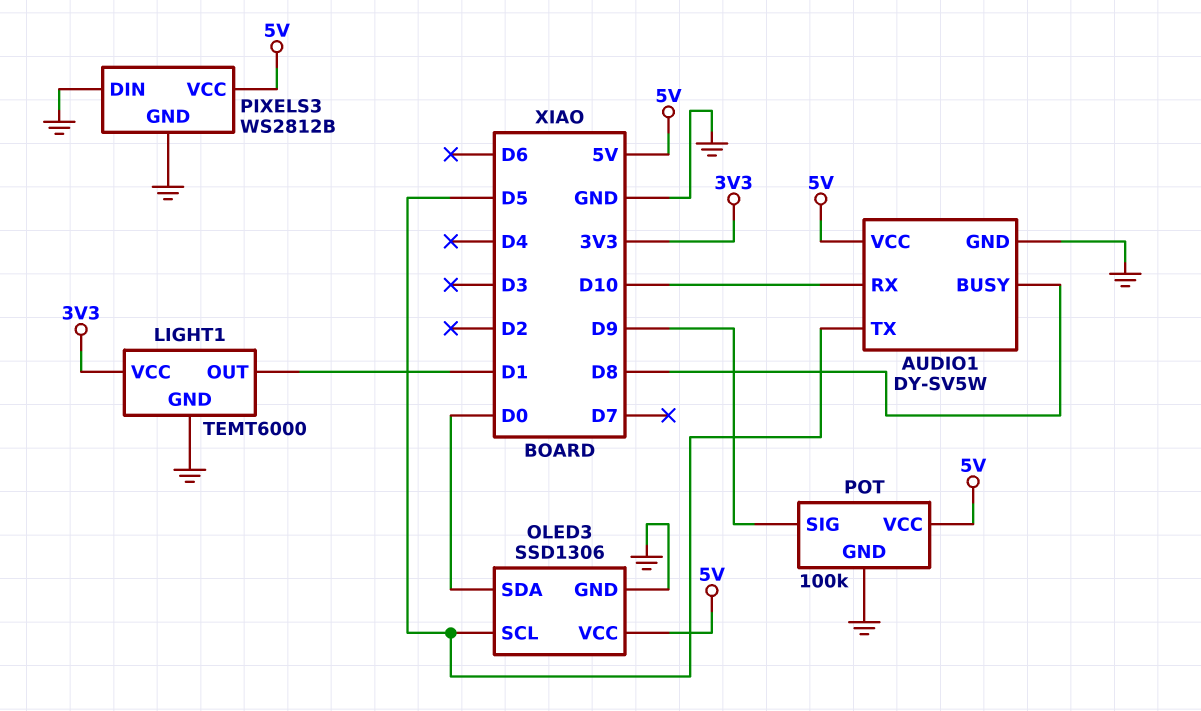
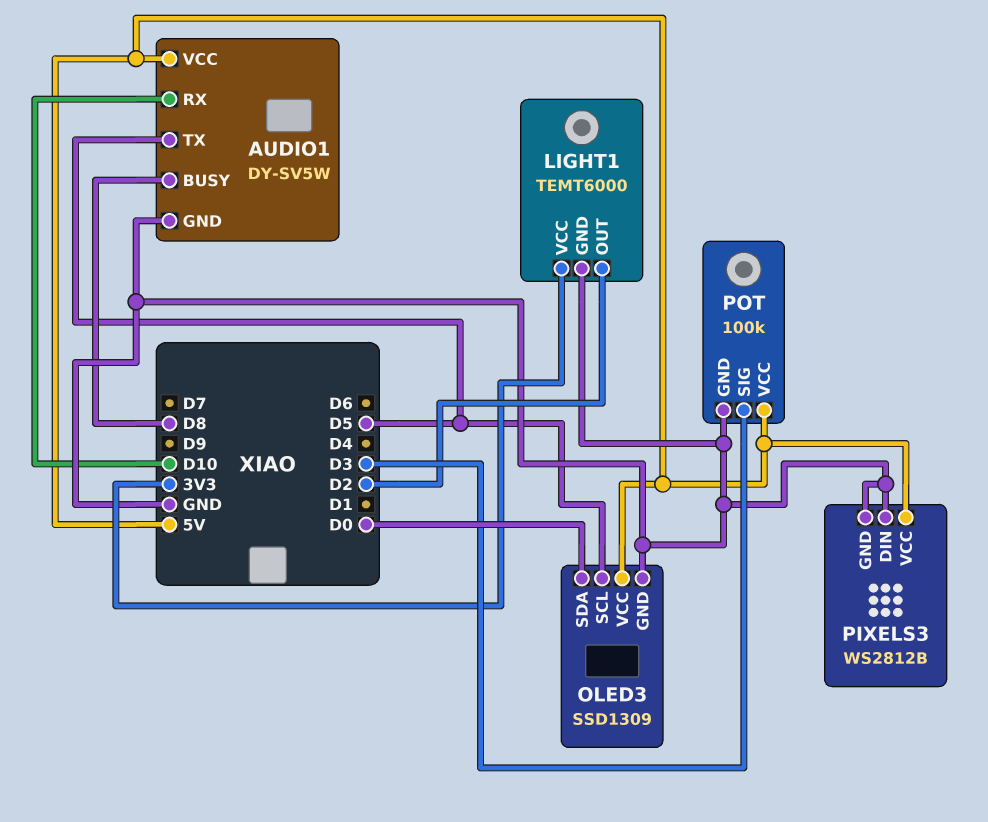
LIGHT1 pin OUT: D1 -> D2
OLED3: SSD1306 -> SSD1309
POT pin SIG: D9 -> D3

